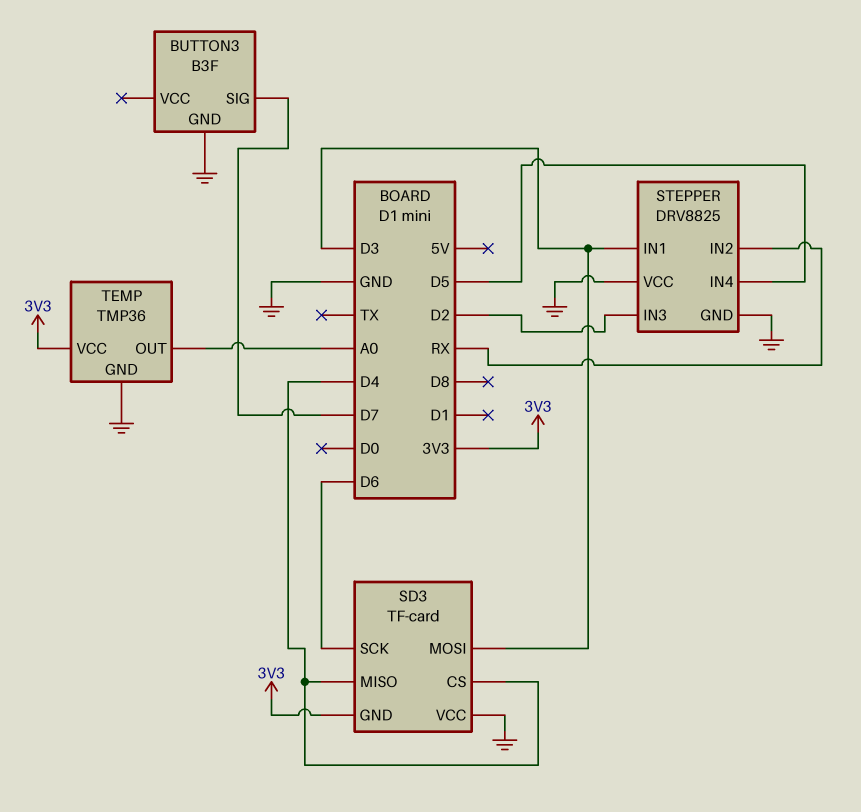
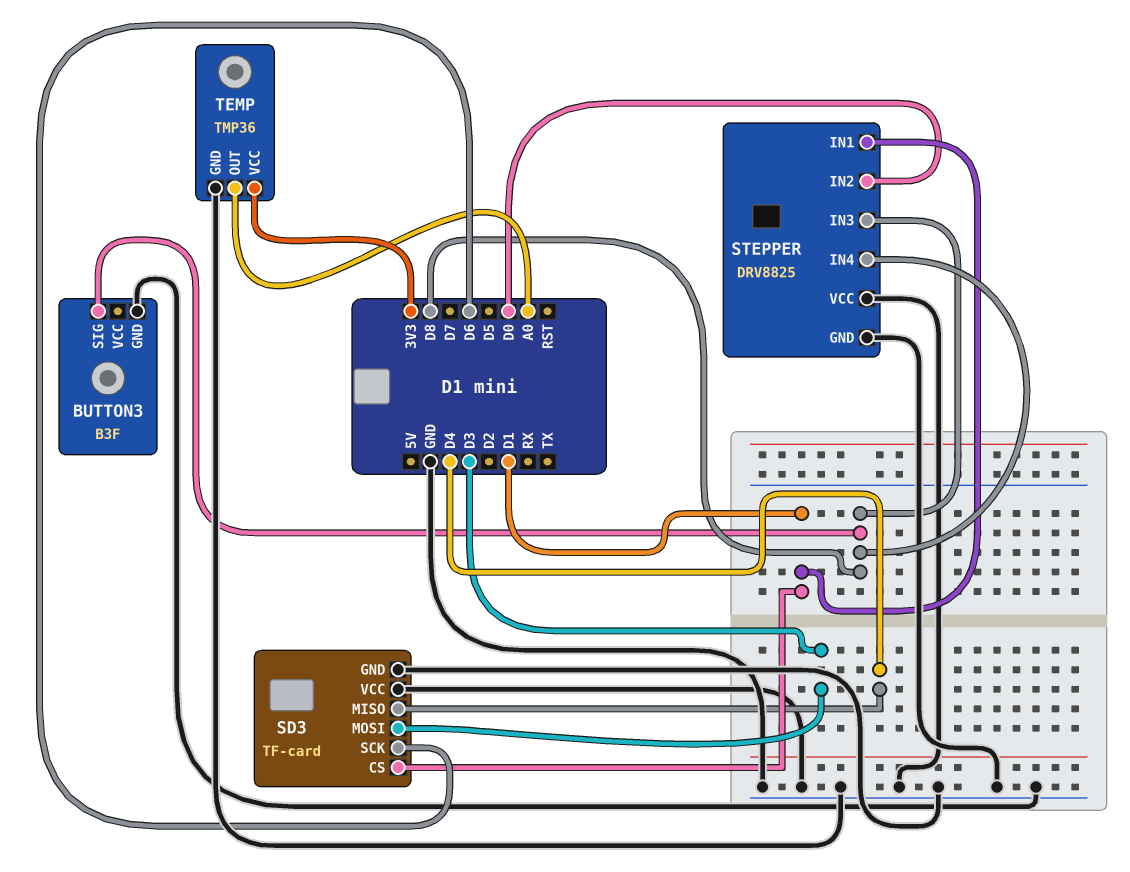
BUTTON3 pin SIG: D7 -> D8
SD3 pin CS: D4 -> D1
SD3 pin GND: 3V3 -> GND
STEPPER pin IN1: D3 -> D1
STEPPER pin IN2: RX -> D0
STEPPER pin IN3: D2 -> D8
STEPPER pin IN4: D5 -> D8

